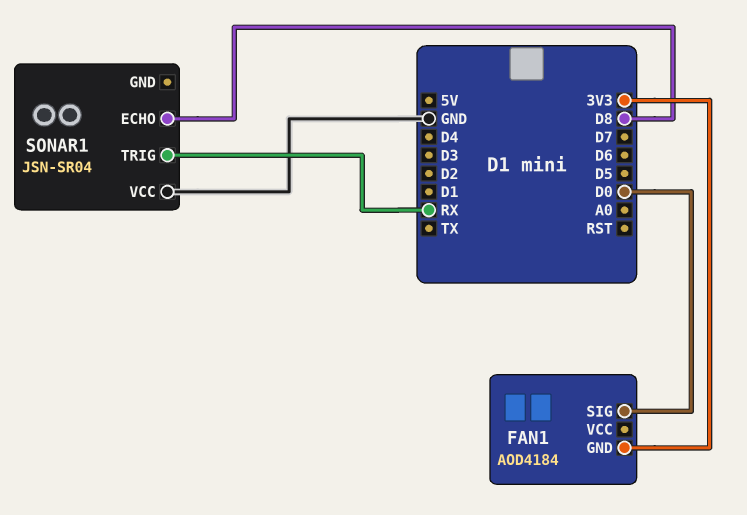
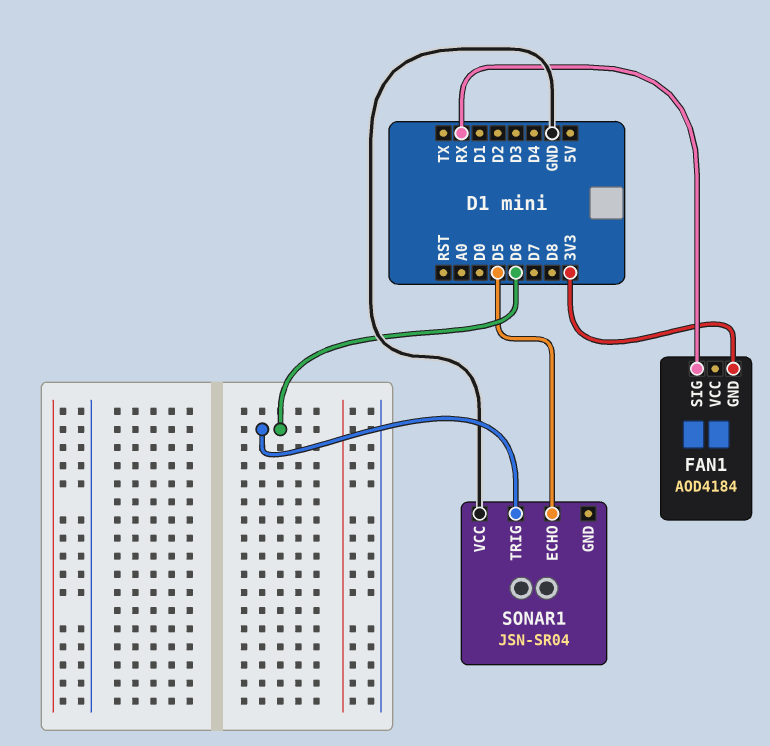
FAN1 pin SIG: D0 -> RX
SONAR1 pin ECHO: D8 -> D5
SONAR1 pin TRIG: RX -> D6

